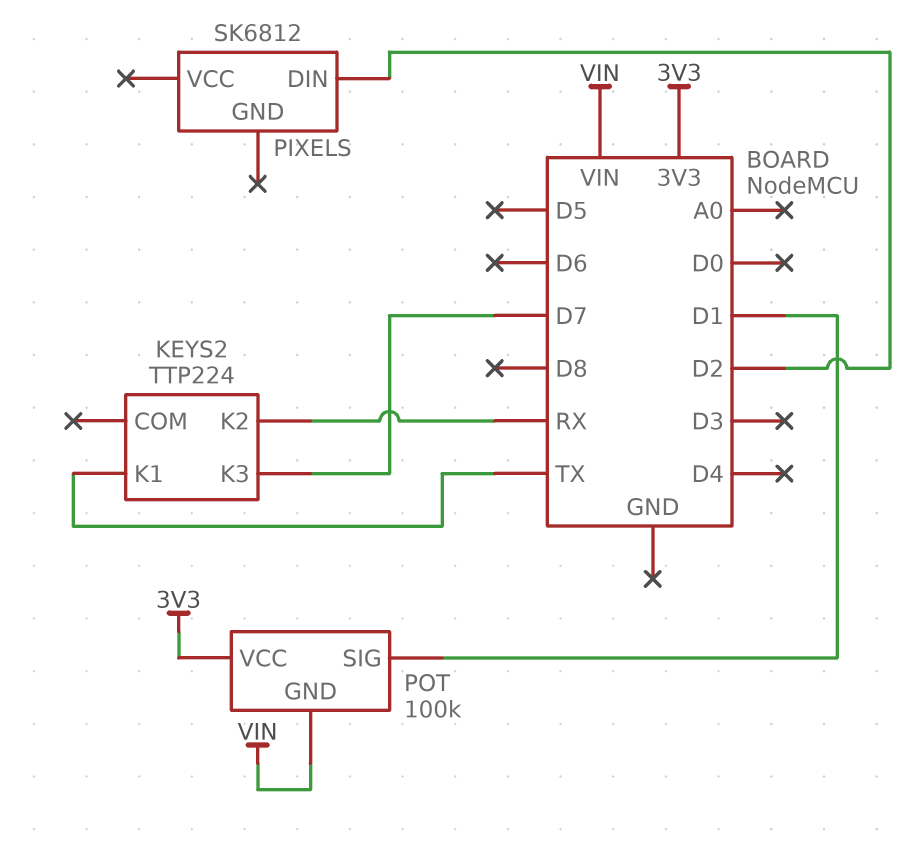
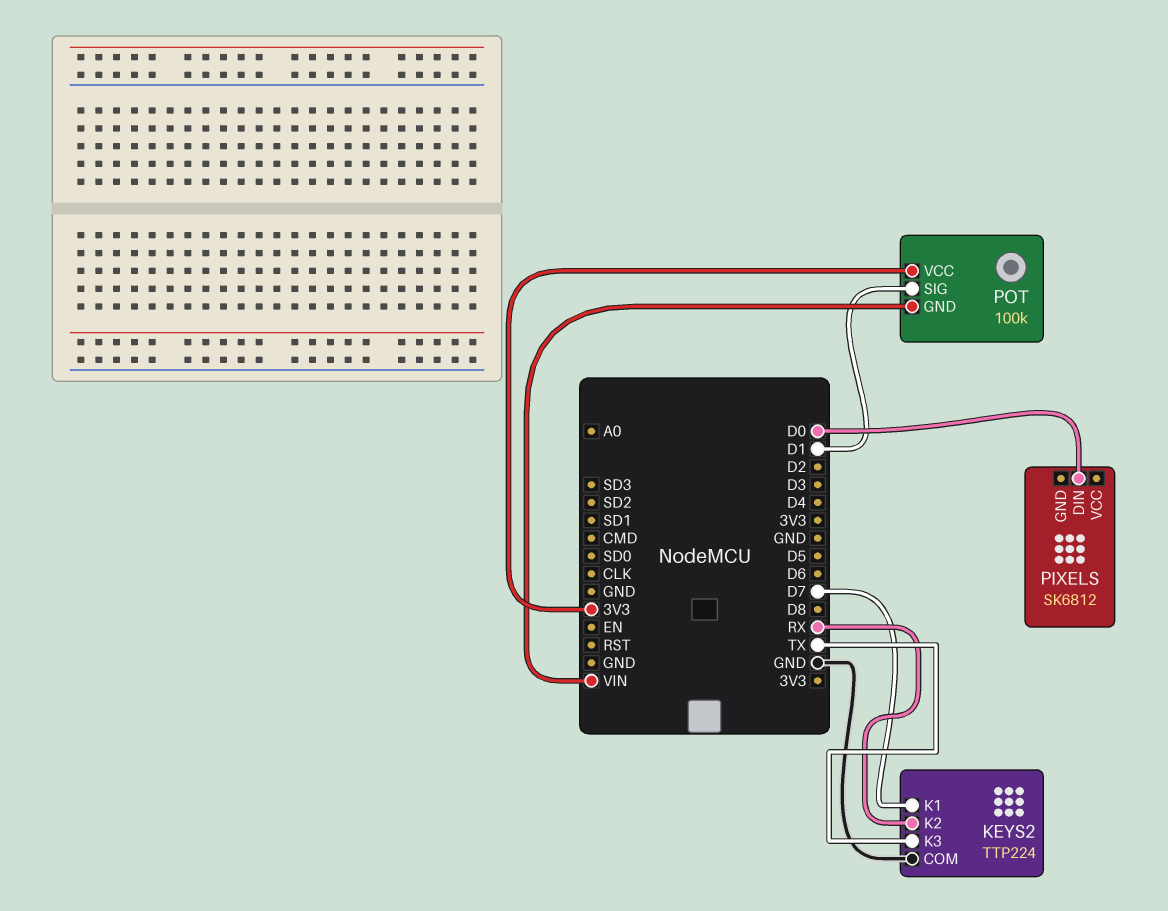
KEYS2 pin COM: none -> GND
KEYS2 pin K1: TX -> D7
KEYS2 pin K3: D7 -> TX
PIXELS pin DIN: D2 -> D0

